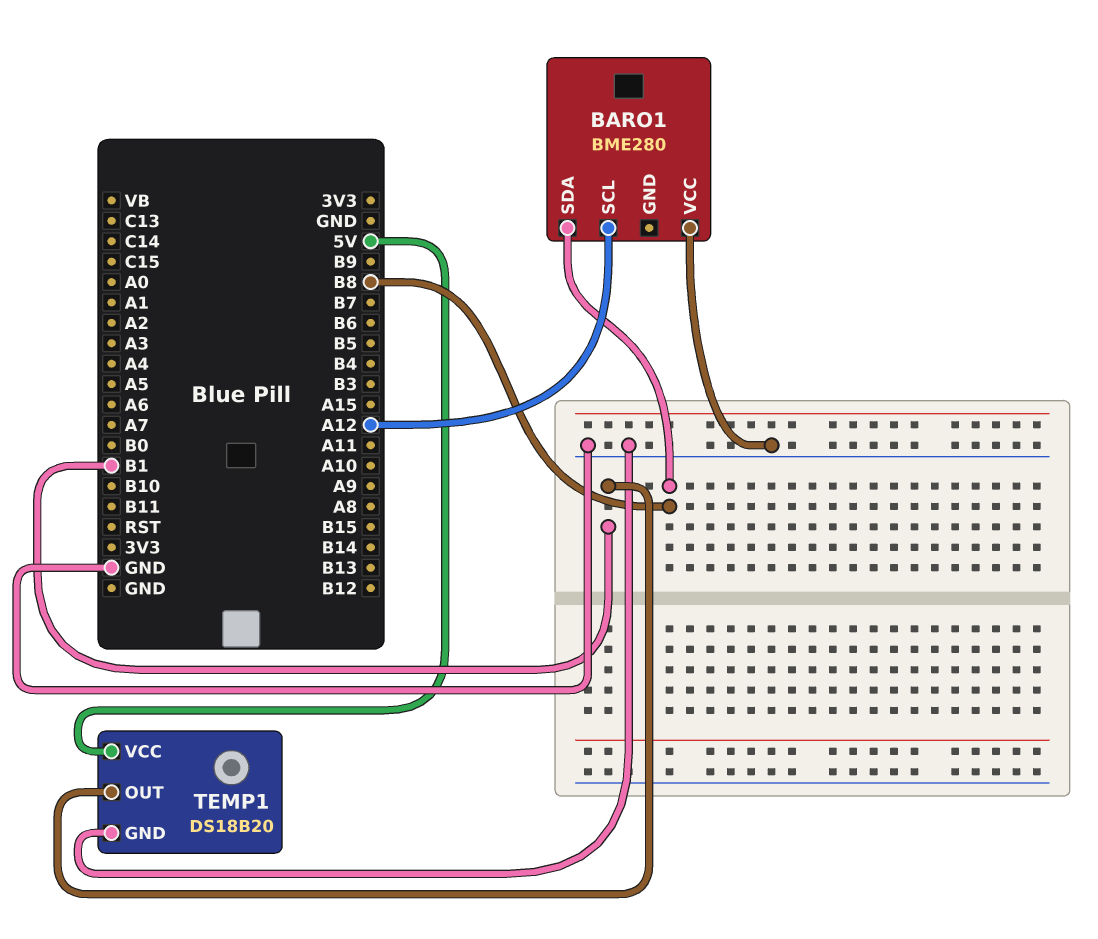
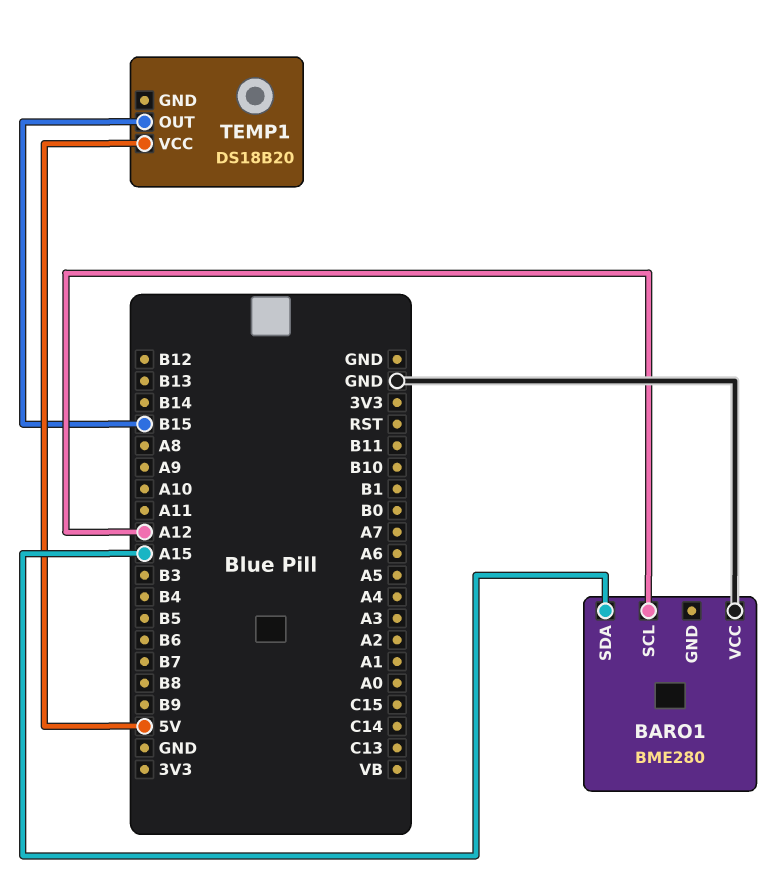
BARO1 pin SDA: B8 -> A15
TEMP1 pin GND: GND -> none
TEMP1 pin OUT: B1 -> B15

